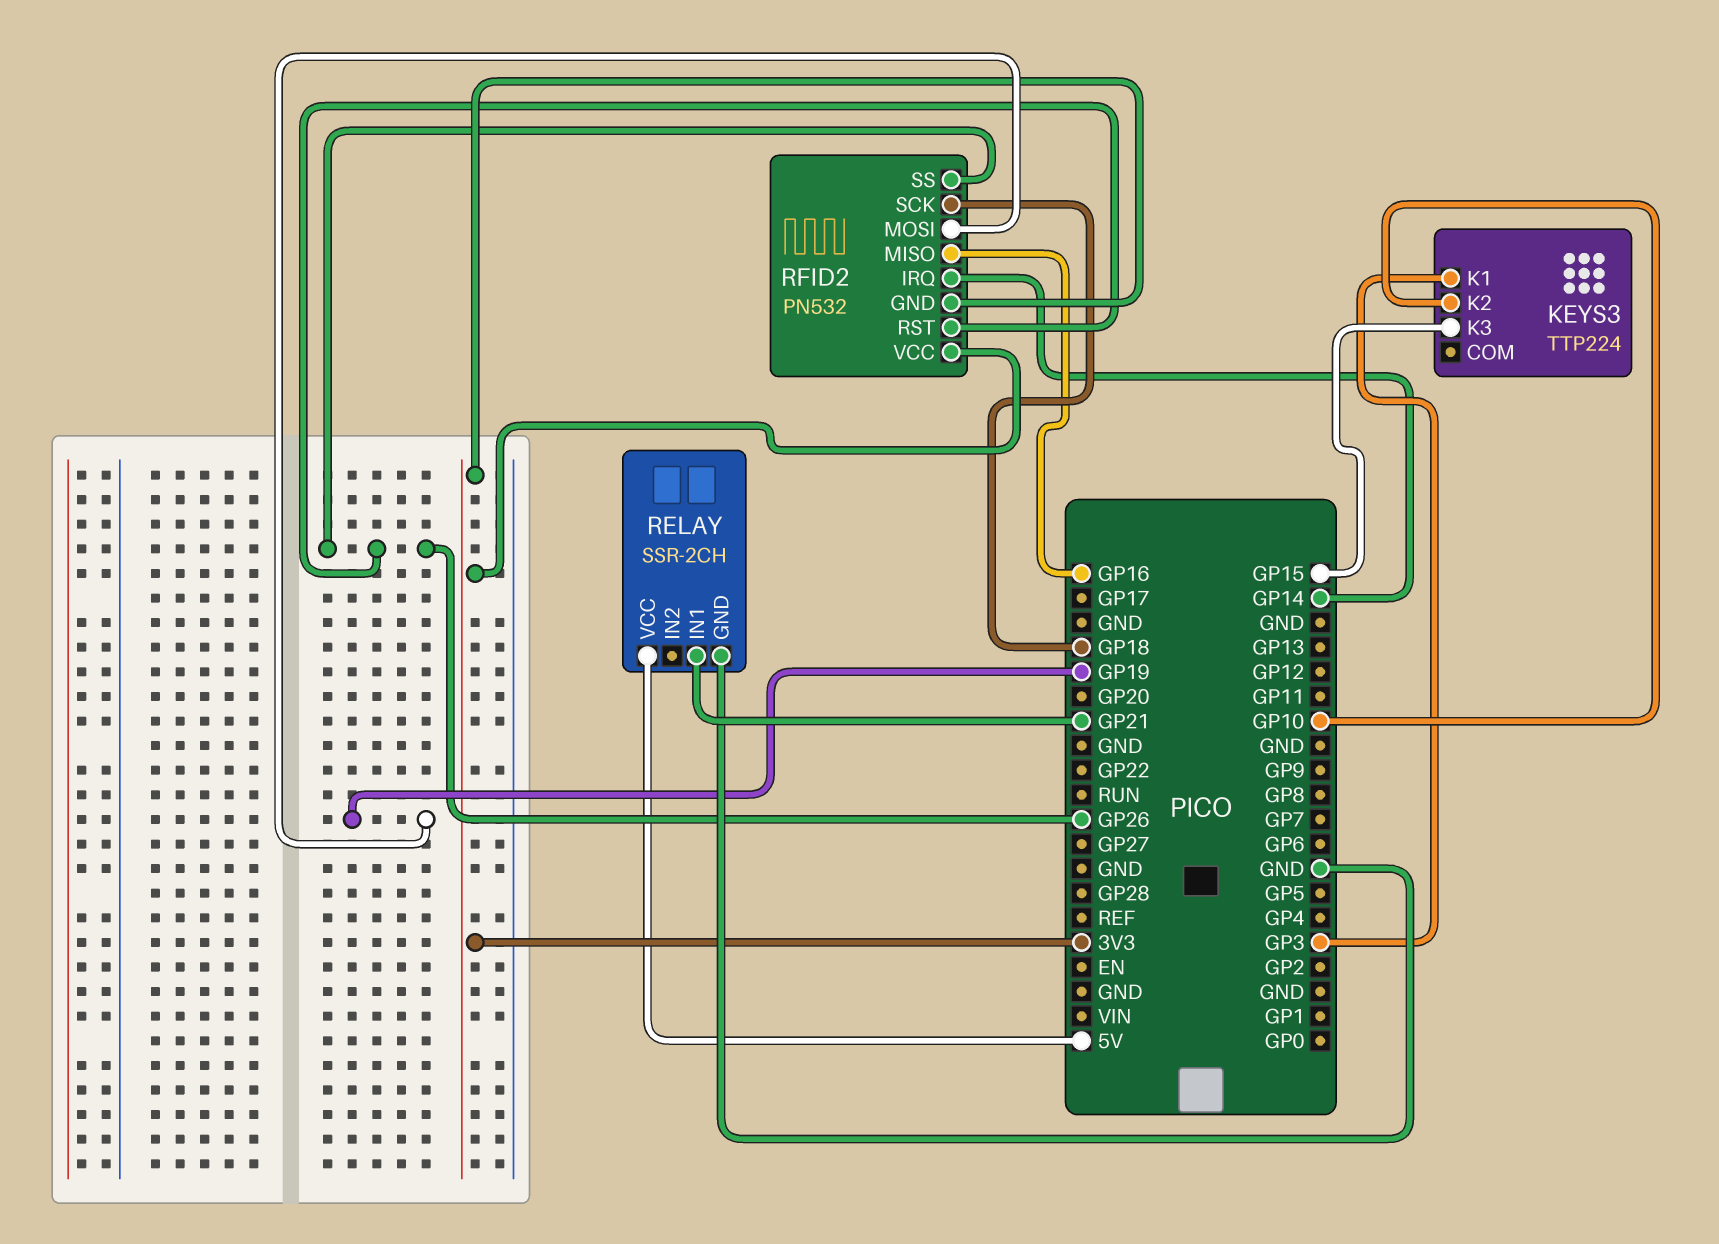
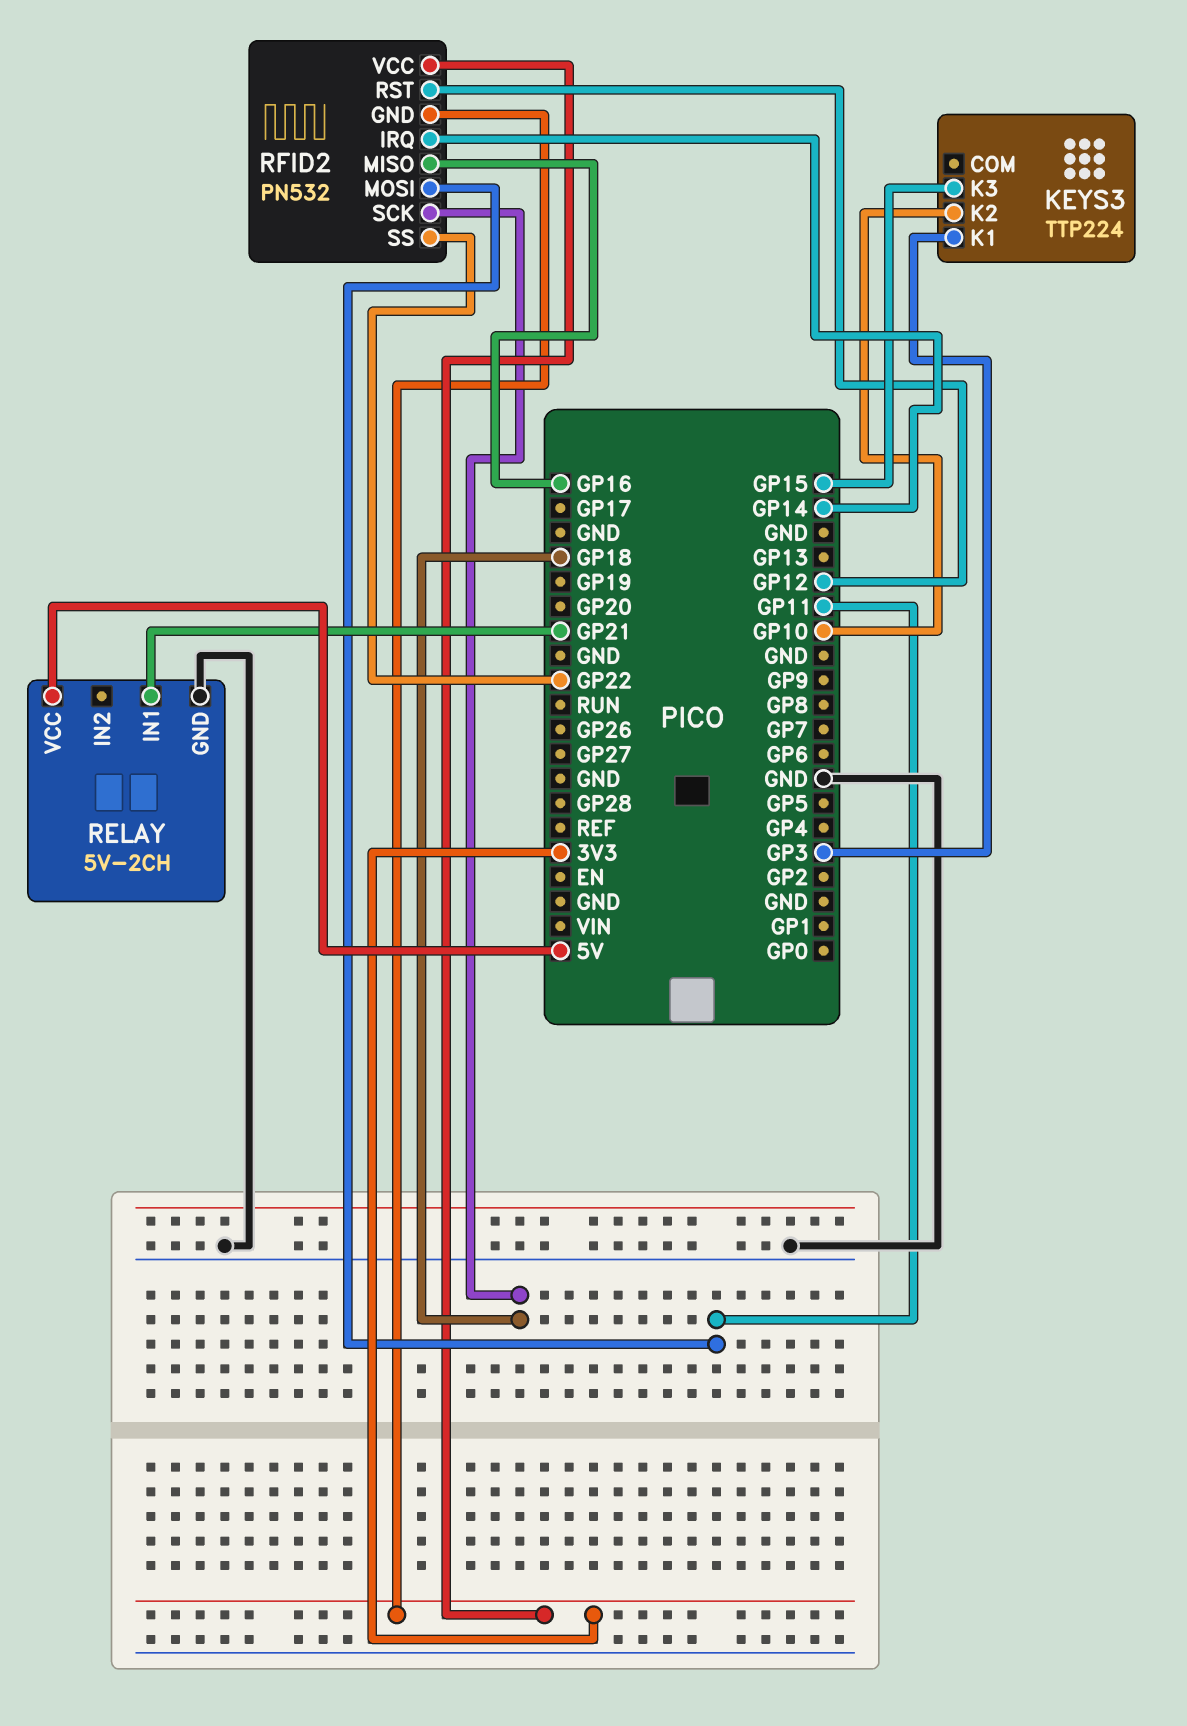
RELAY: SSR-2CH -> 5V-2CH
RFID2 pin MOSI: GP19 -> GP11
RFID2 pin RST: GP26 -> GP12
RFID2 pin SS: GP26 -> GP22

